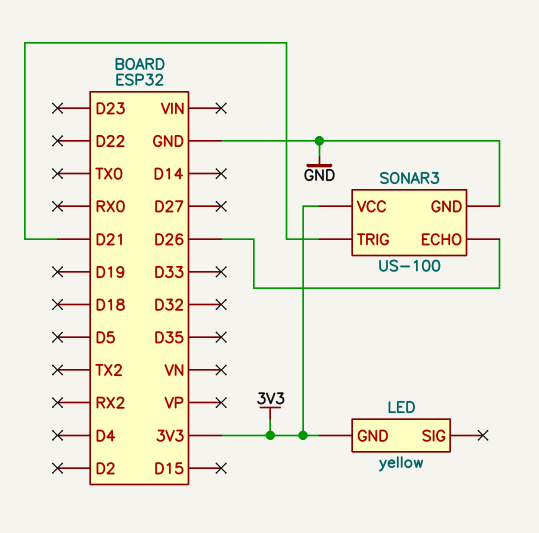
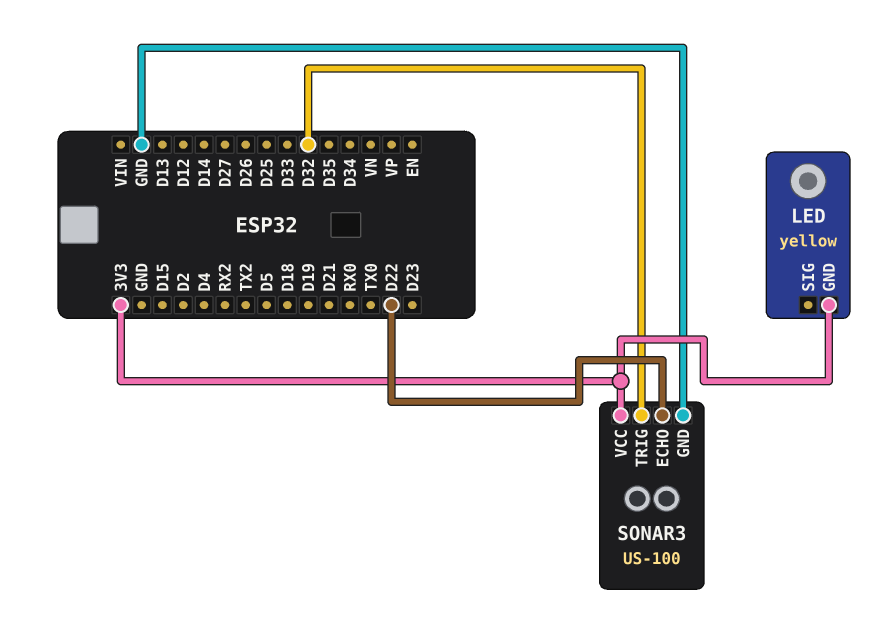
SONAR3 pin ECHO: D26 -> D22
SONAR3 pin TRIG: D21 -> D32

